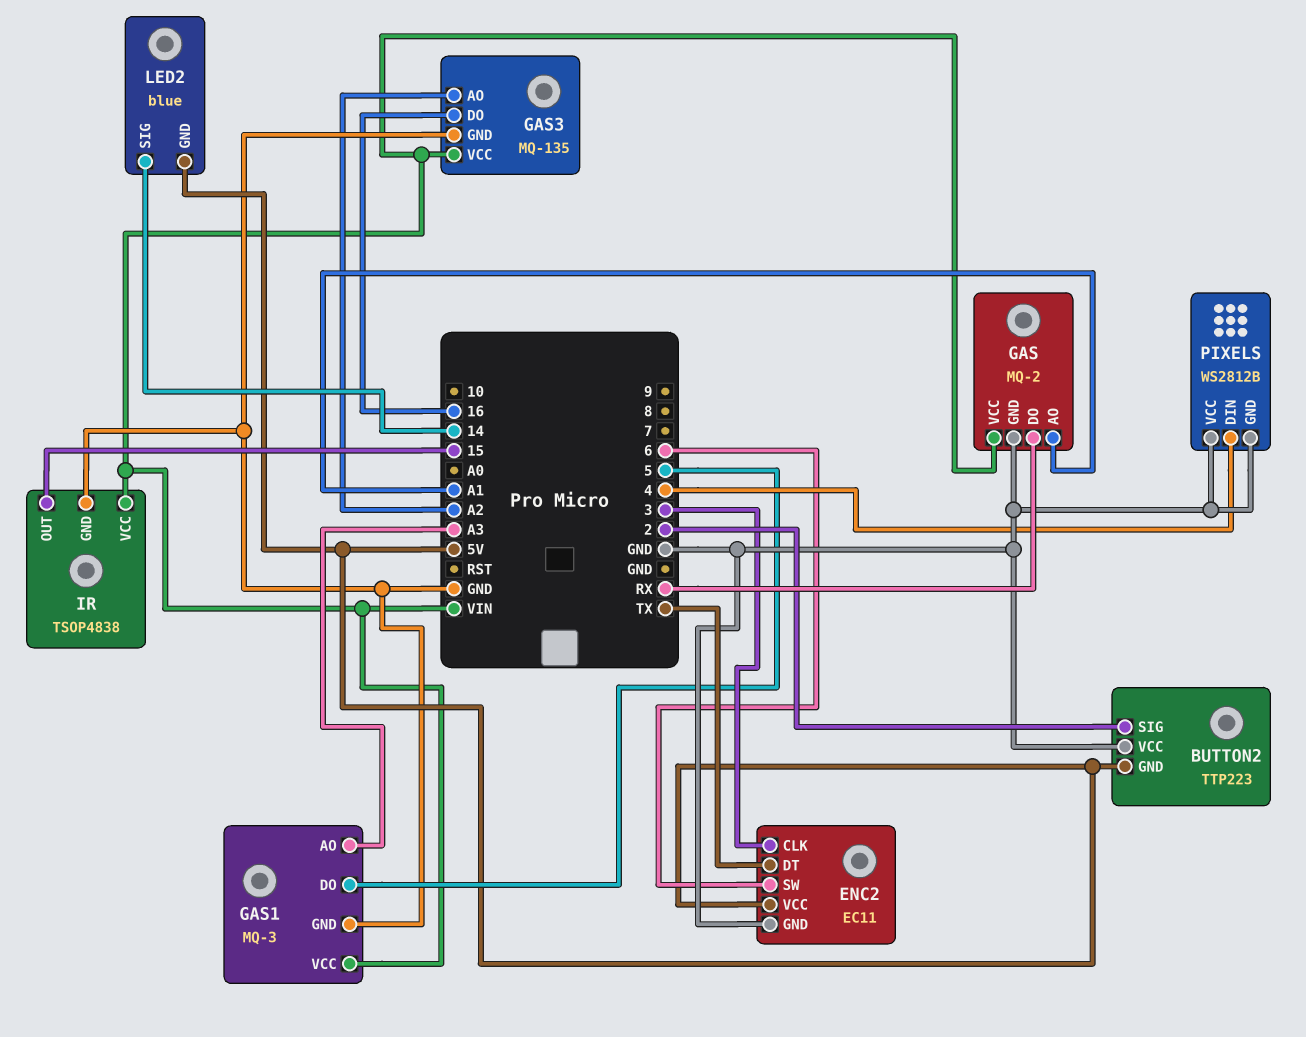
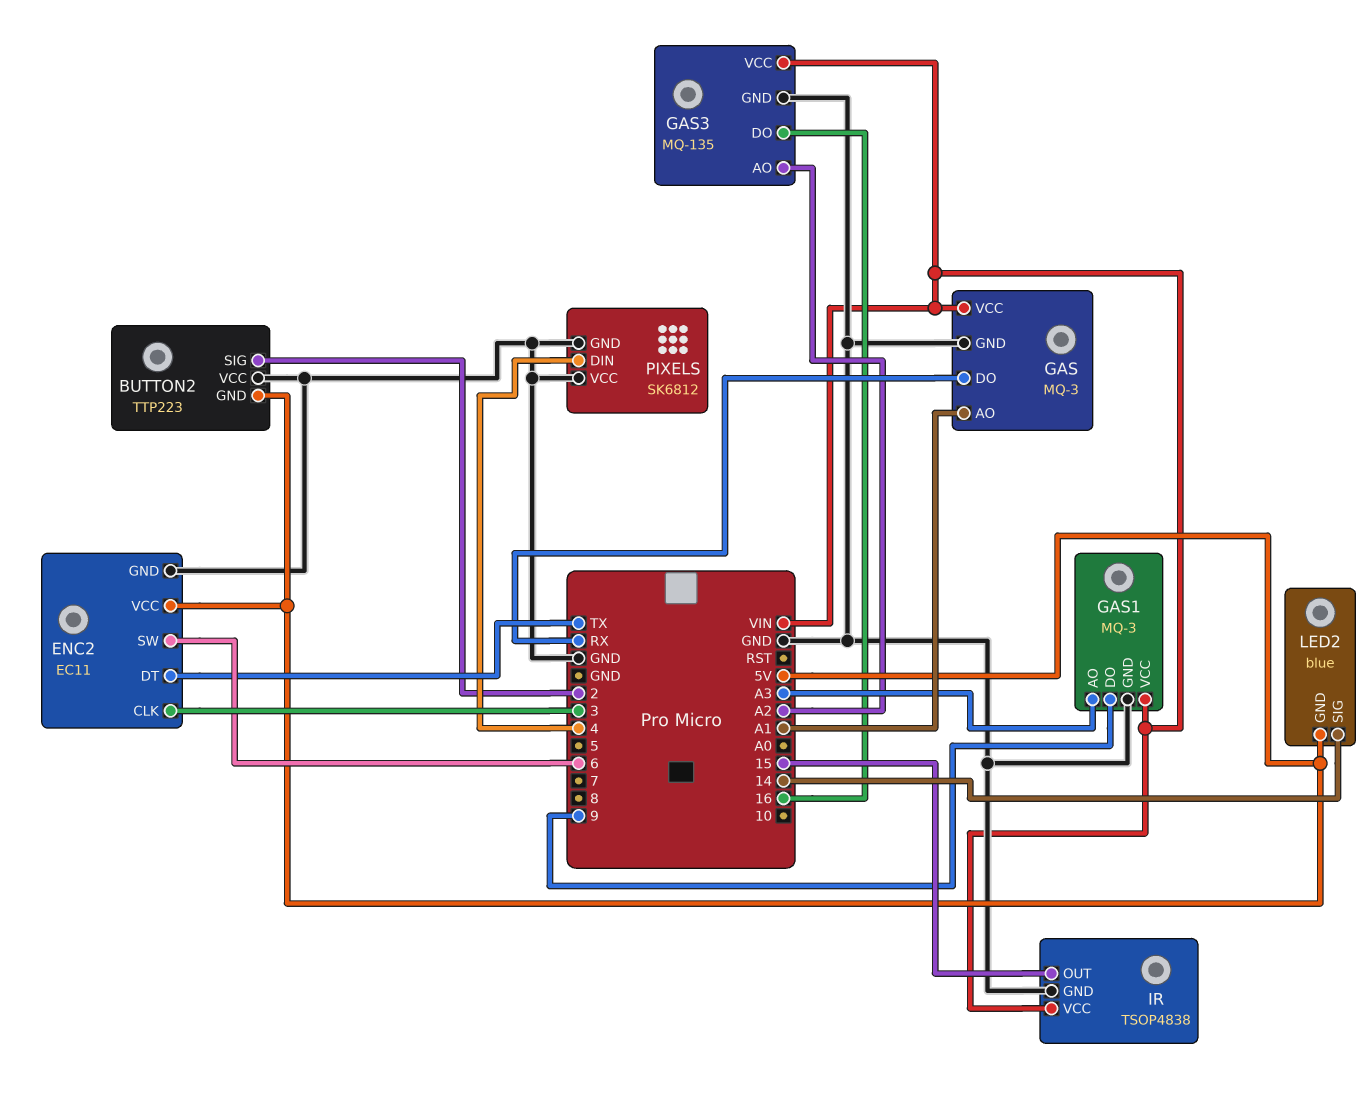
GAS: MQ-2 -> MQ-3
GAS1 pin DO: 5 -> 9
PIXELS: WS2812B -> SK6812

